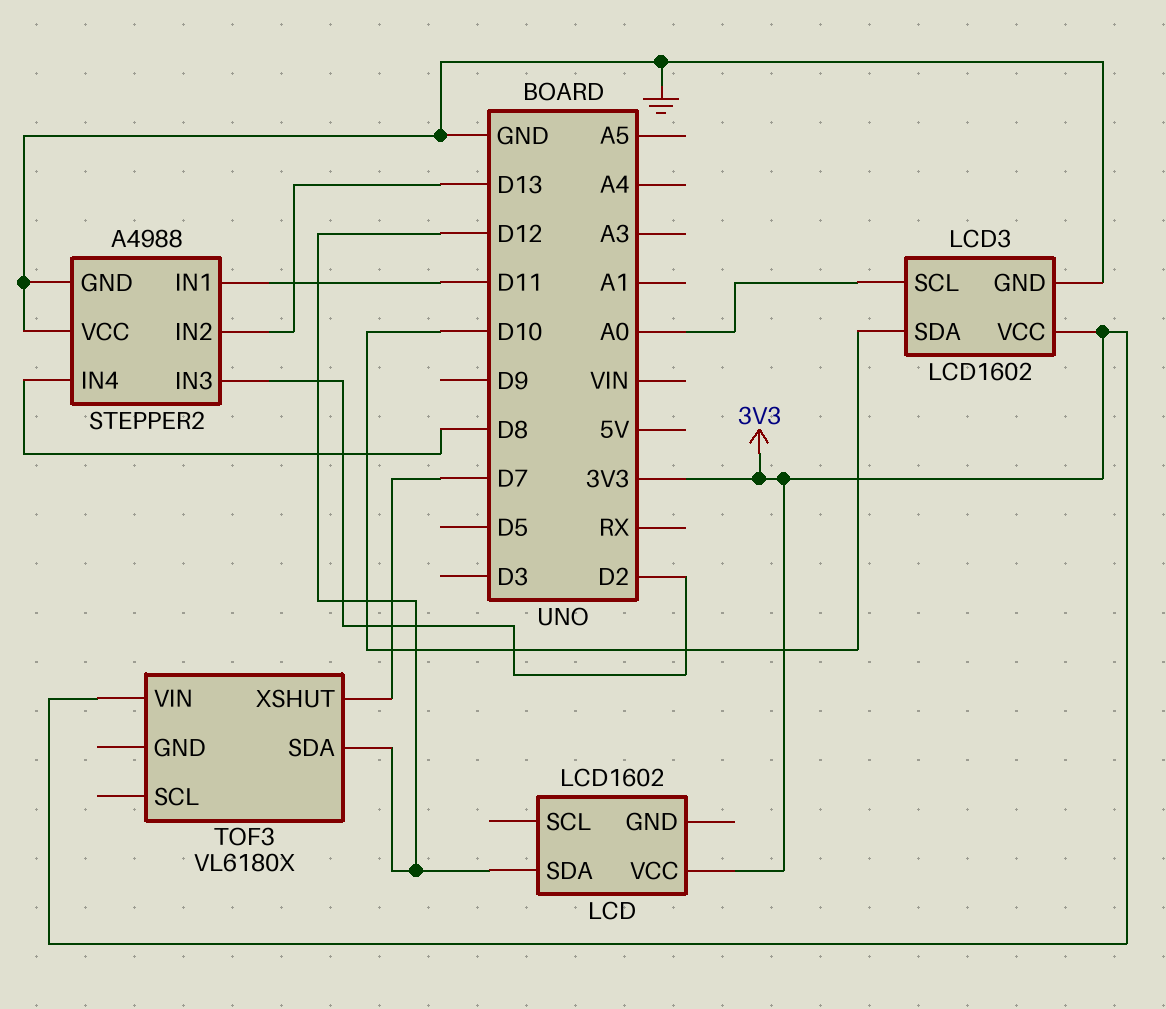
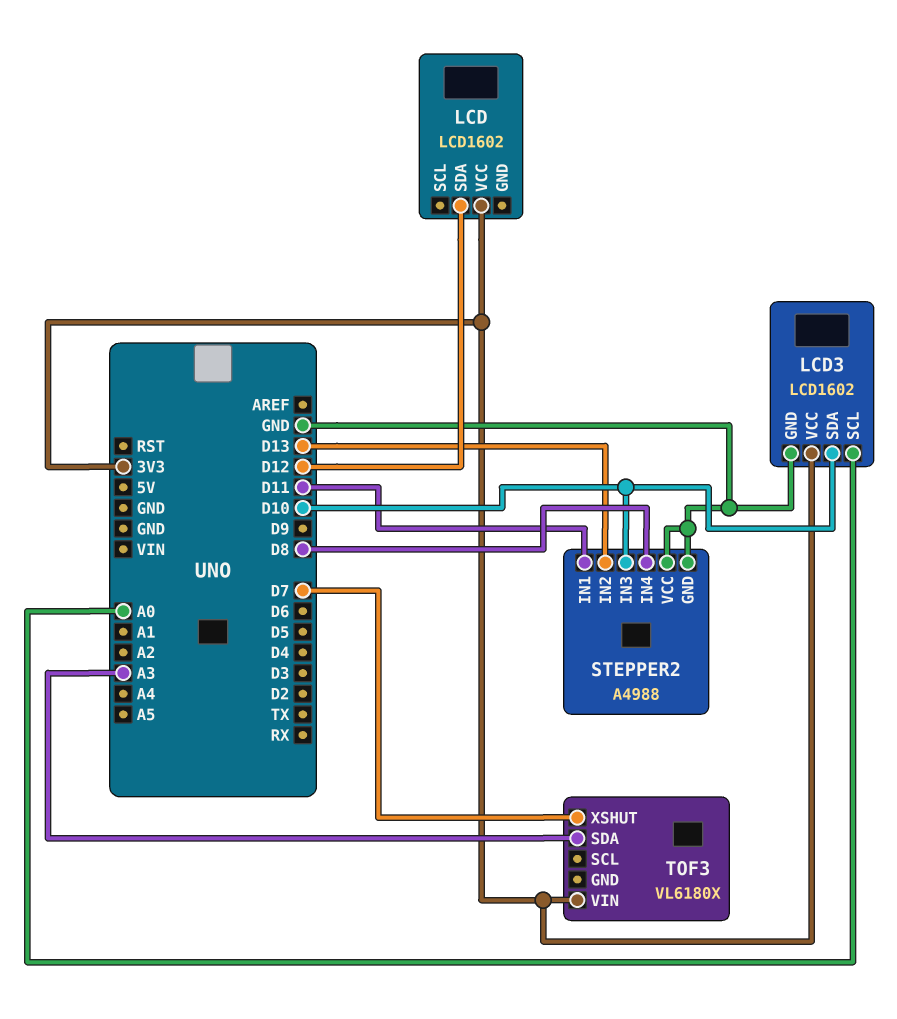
STEPPER2 pin IN3: D2 -> D10
TOF3 pin SDA: D12 -> A3

